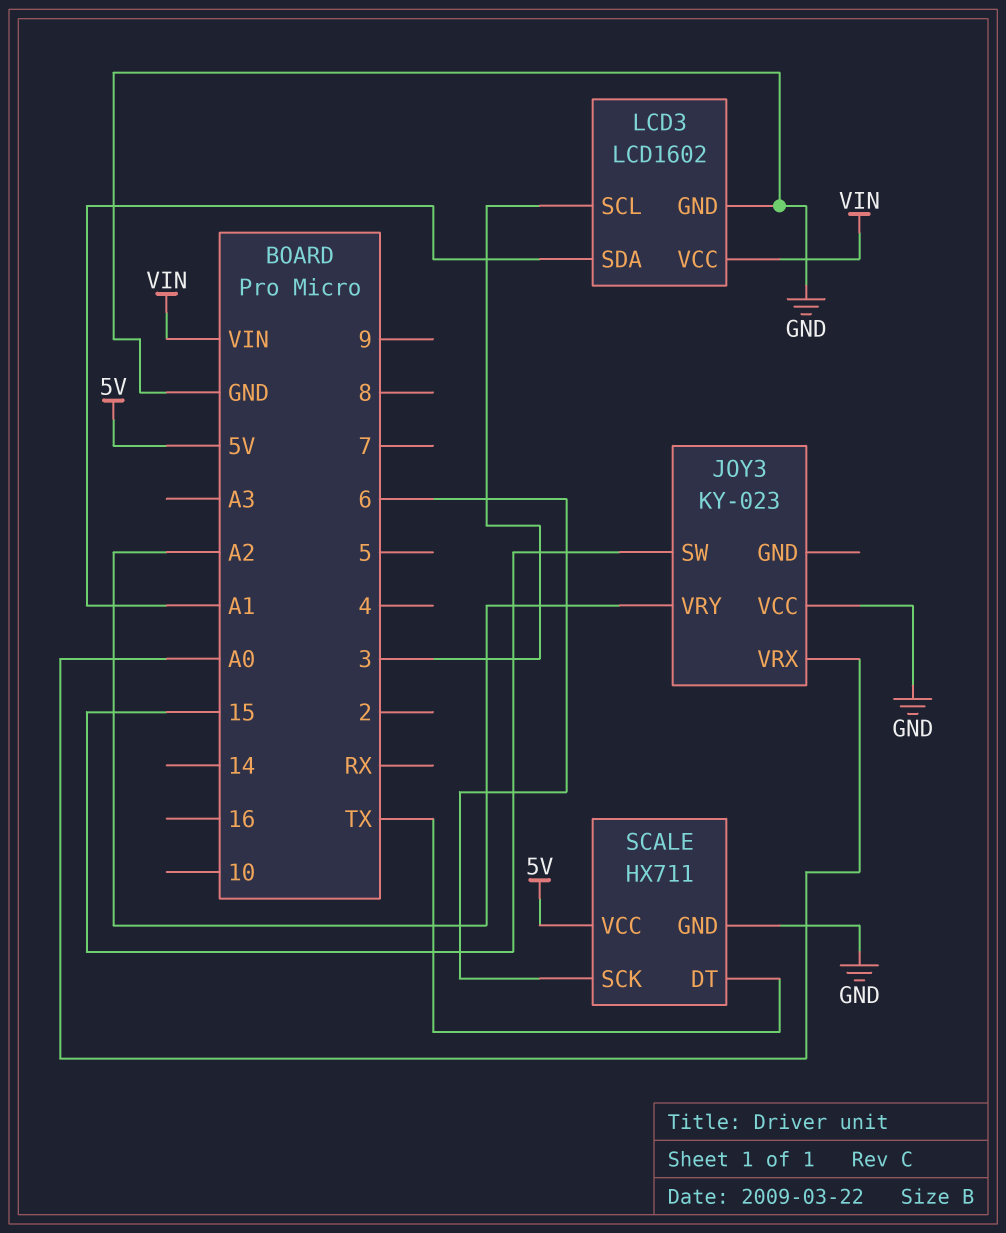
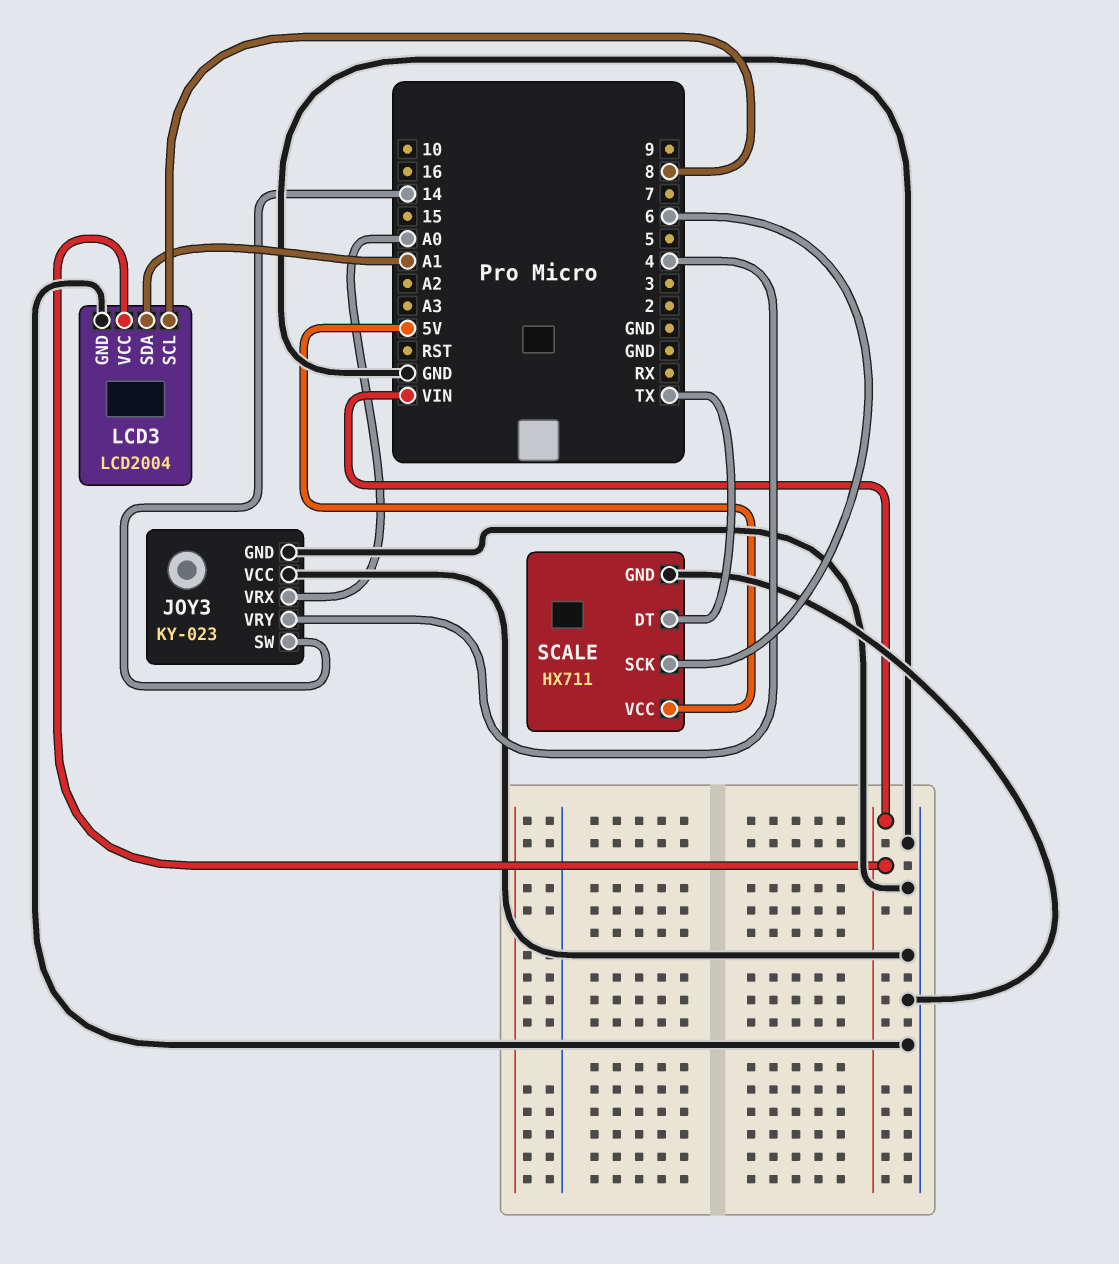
JOY3 pin GND: none -> GND
JOY3 pin SW: 15 -> 14
JOY3 pin VRY: A2 -> 4
LCD3: LCD1602 -> LCD2004
LCD3 pin SCL: 3 -> 8

